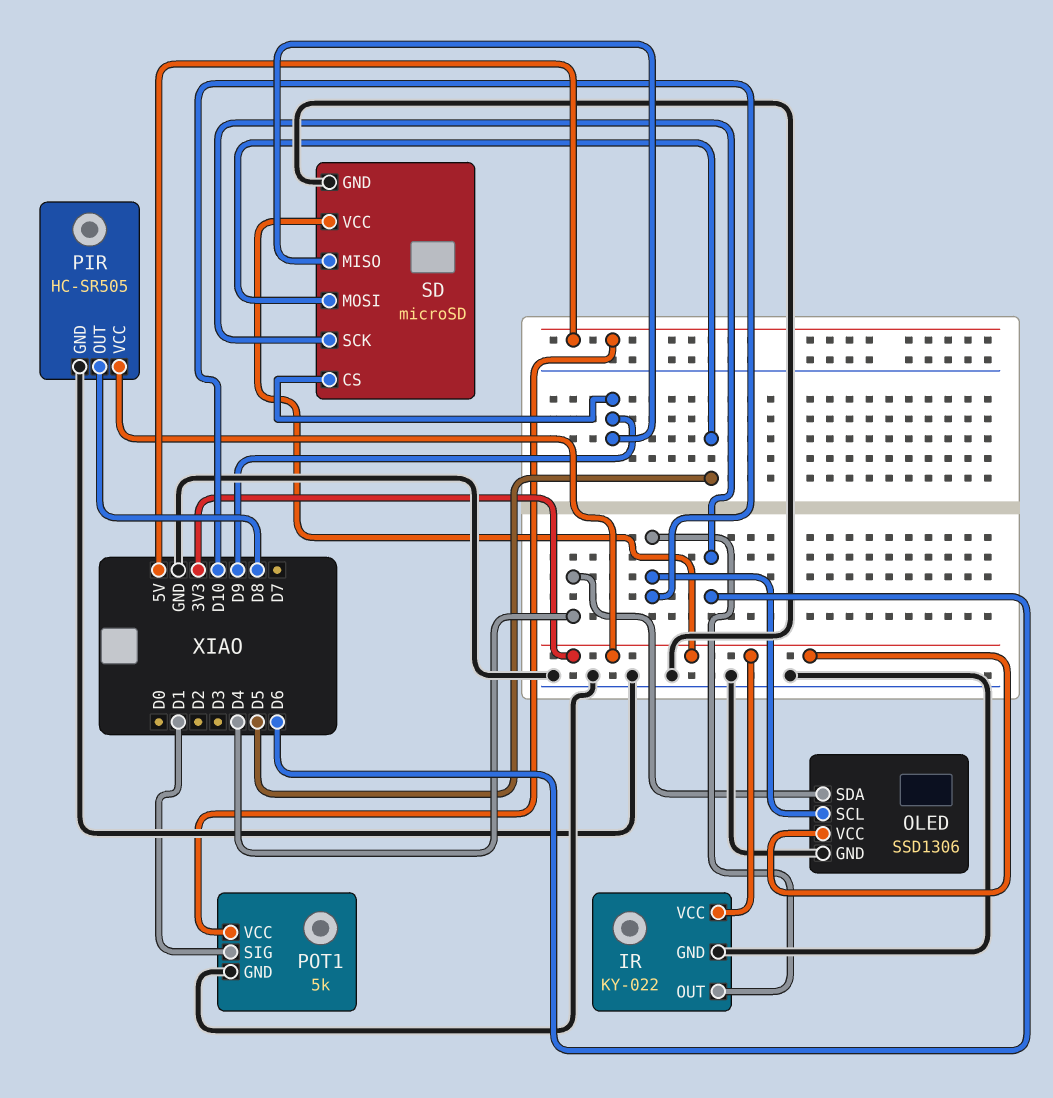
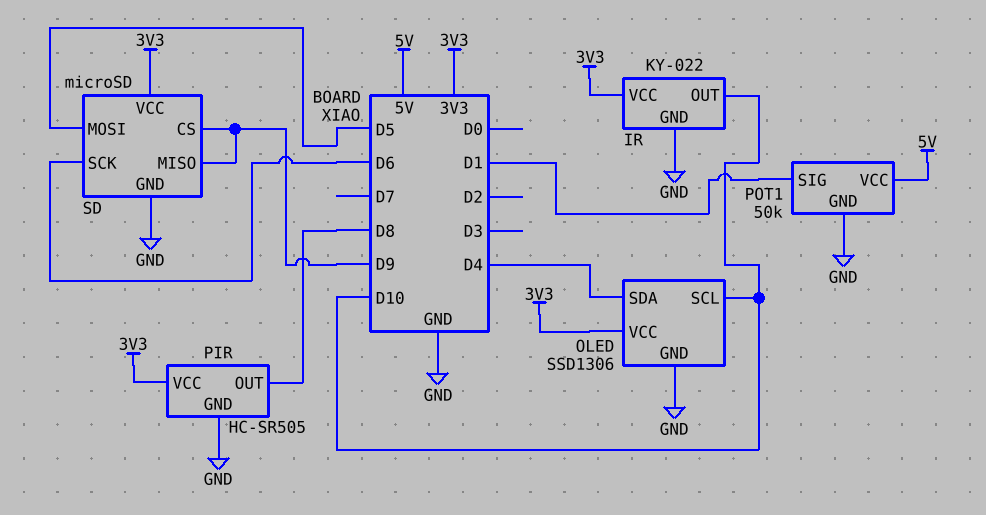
POT1: 5k -> 50k

